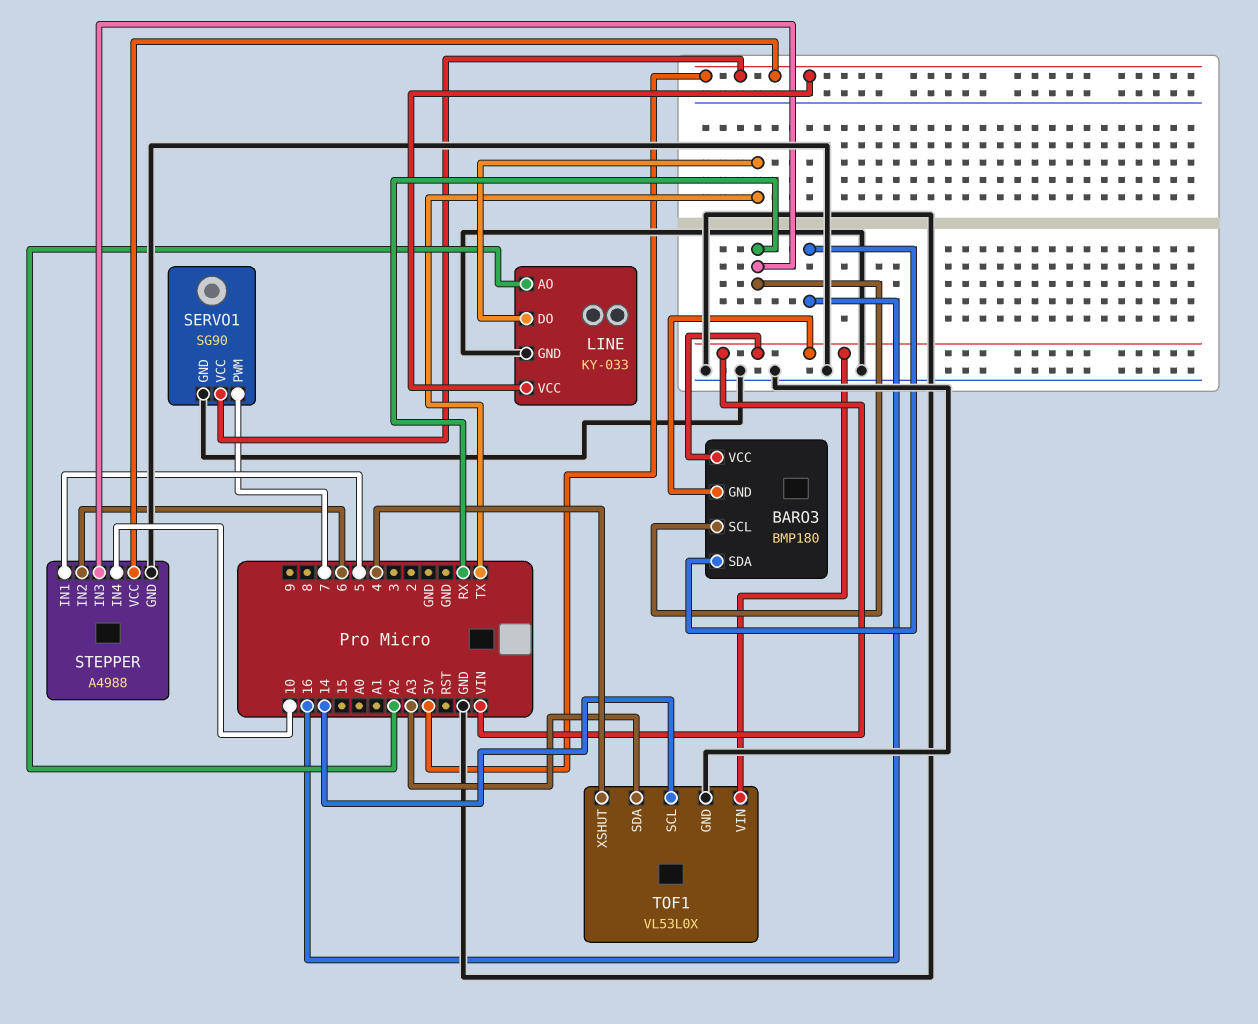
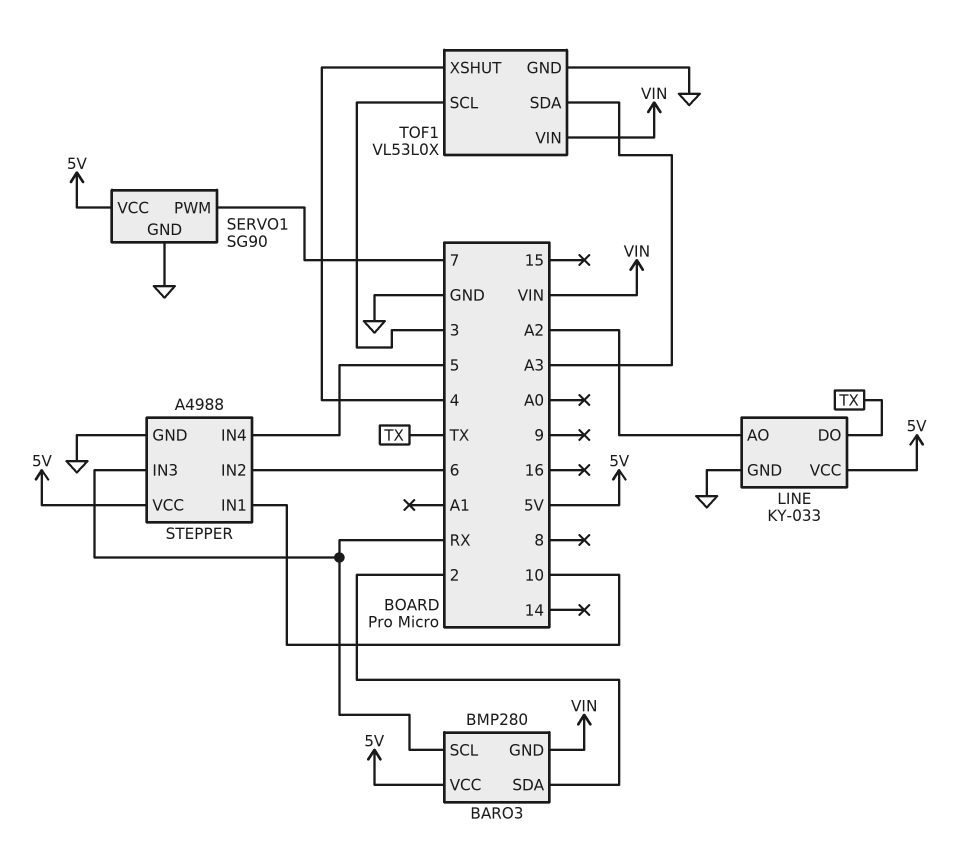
BARO3: BMP180 -> BMP280
BARO3 pin SDA: 16 -> 2
BARO3 pin VCC: VIN -> 5V
STEPPER pin IN1: 5 -> 10
STEPPER pin IN4: 10 -> 5
TOF1 pin SCL: 14 -> 3

